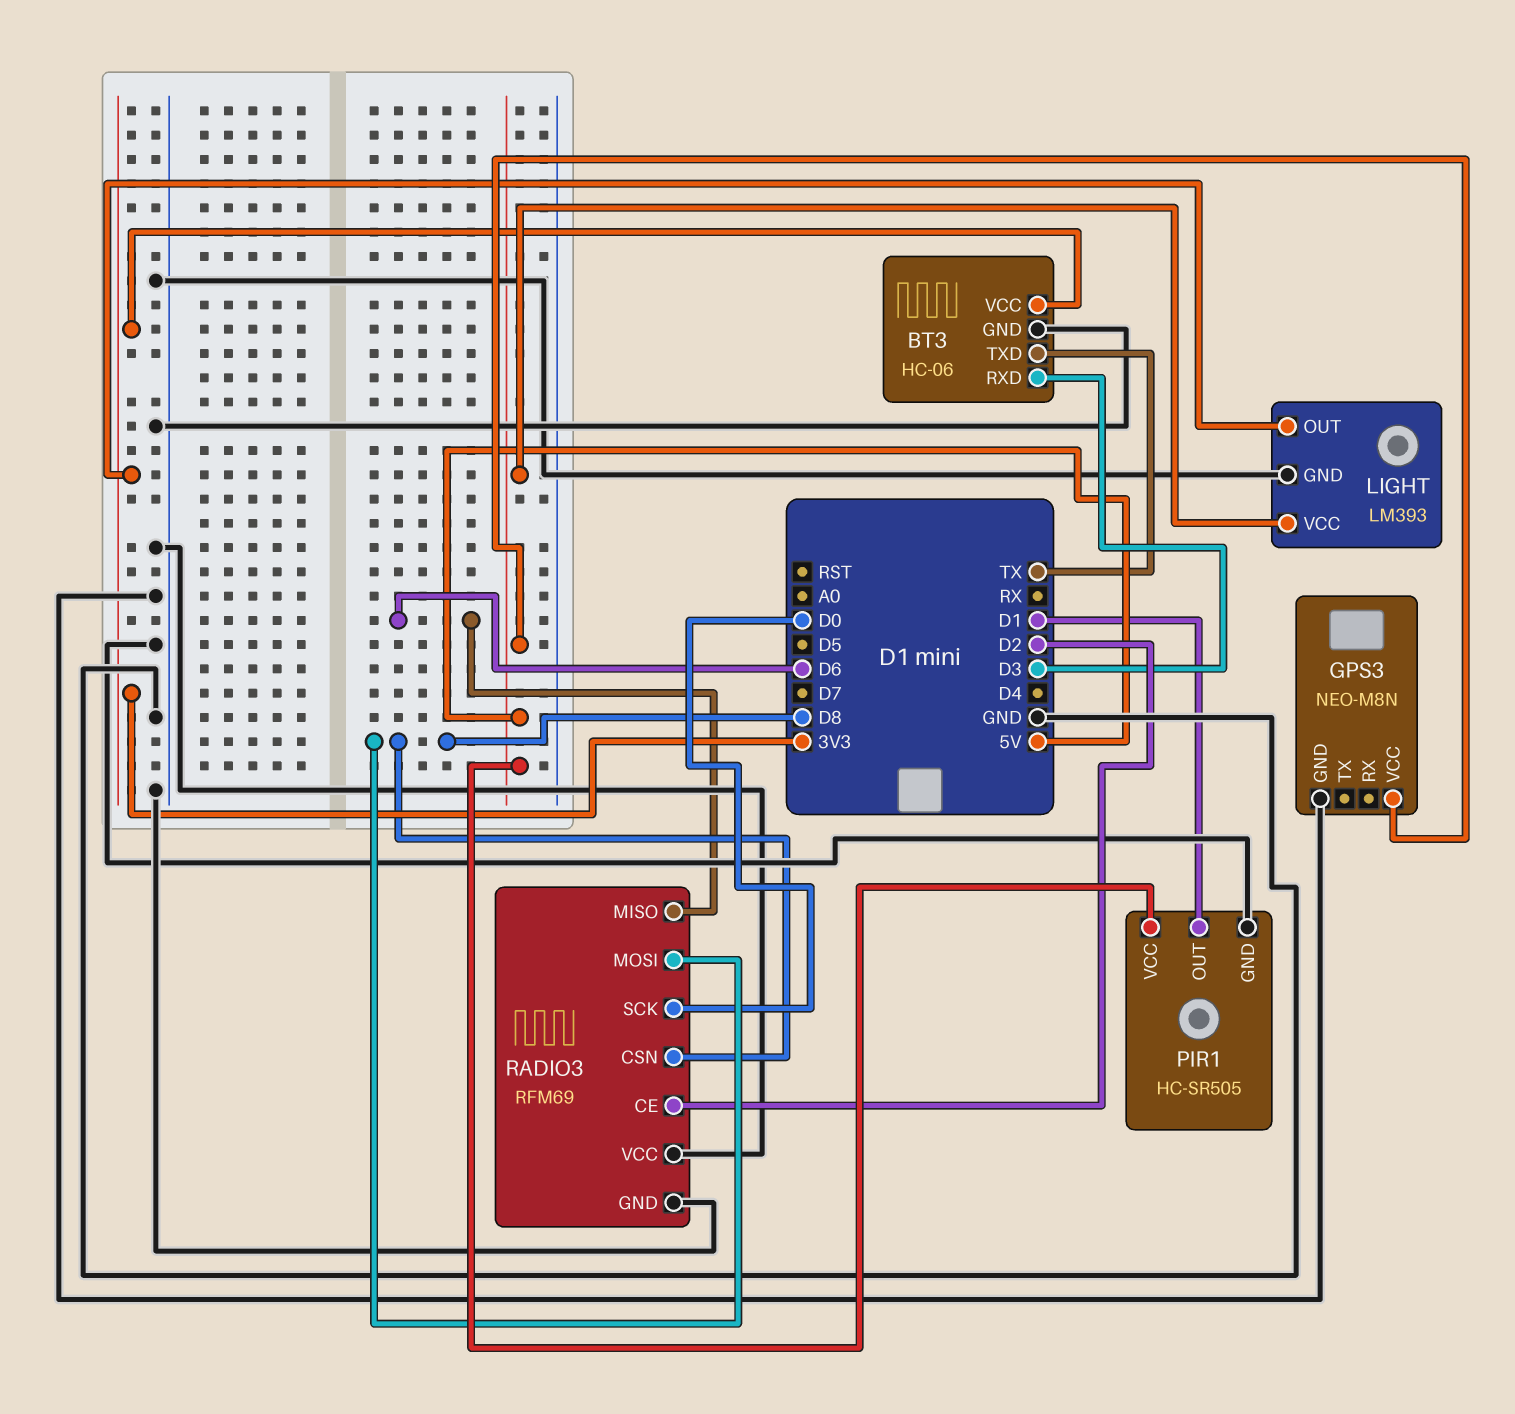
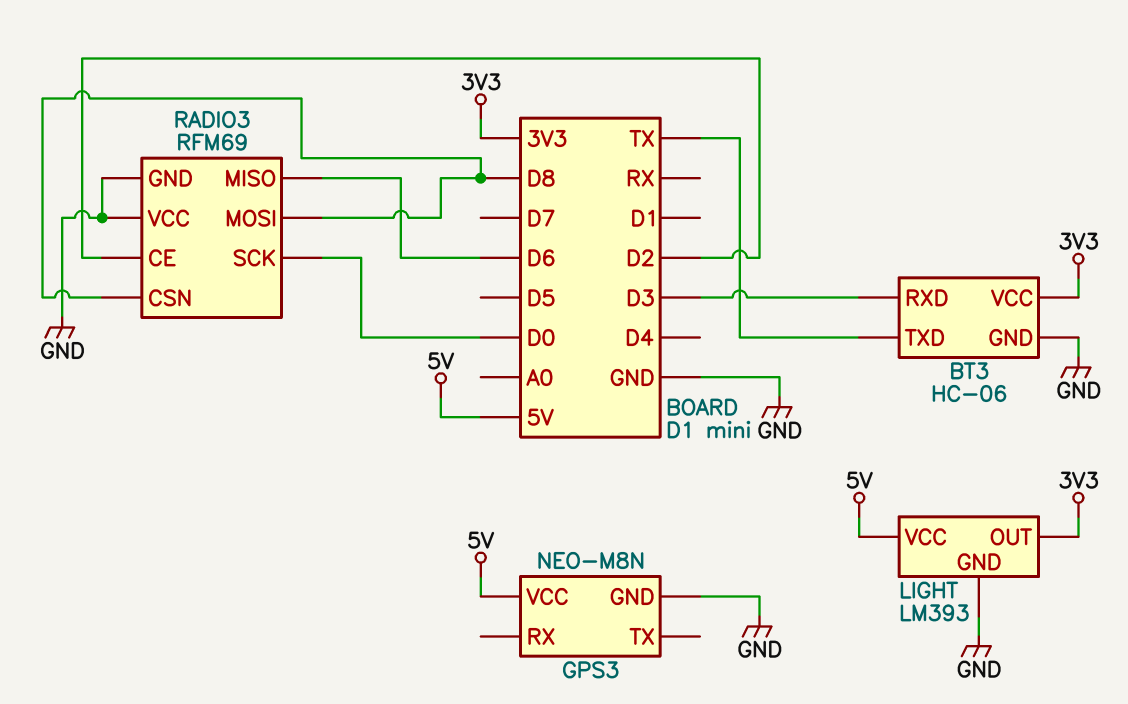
PIR1: HC-SR505 -> none
PIR1 pin GND: GND -> none
PIR1 pin OUT: D1 -> none
PIR1 pin VCC: 5V -> none

